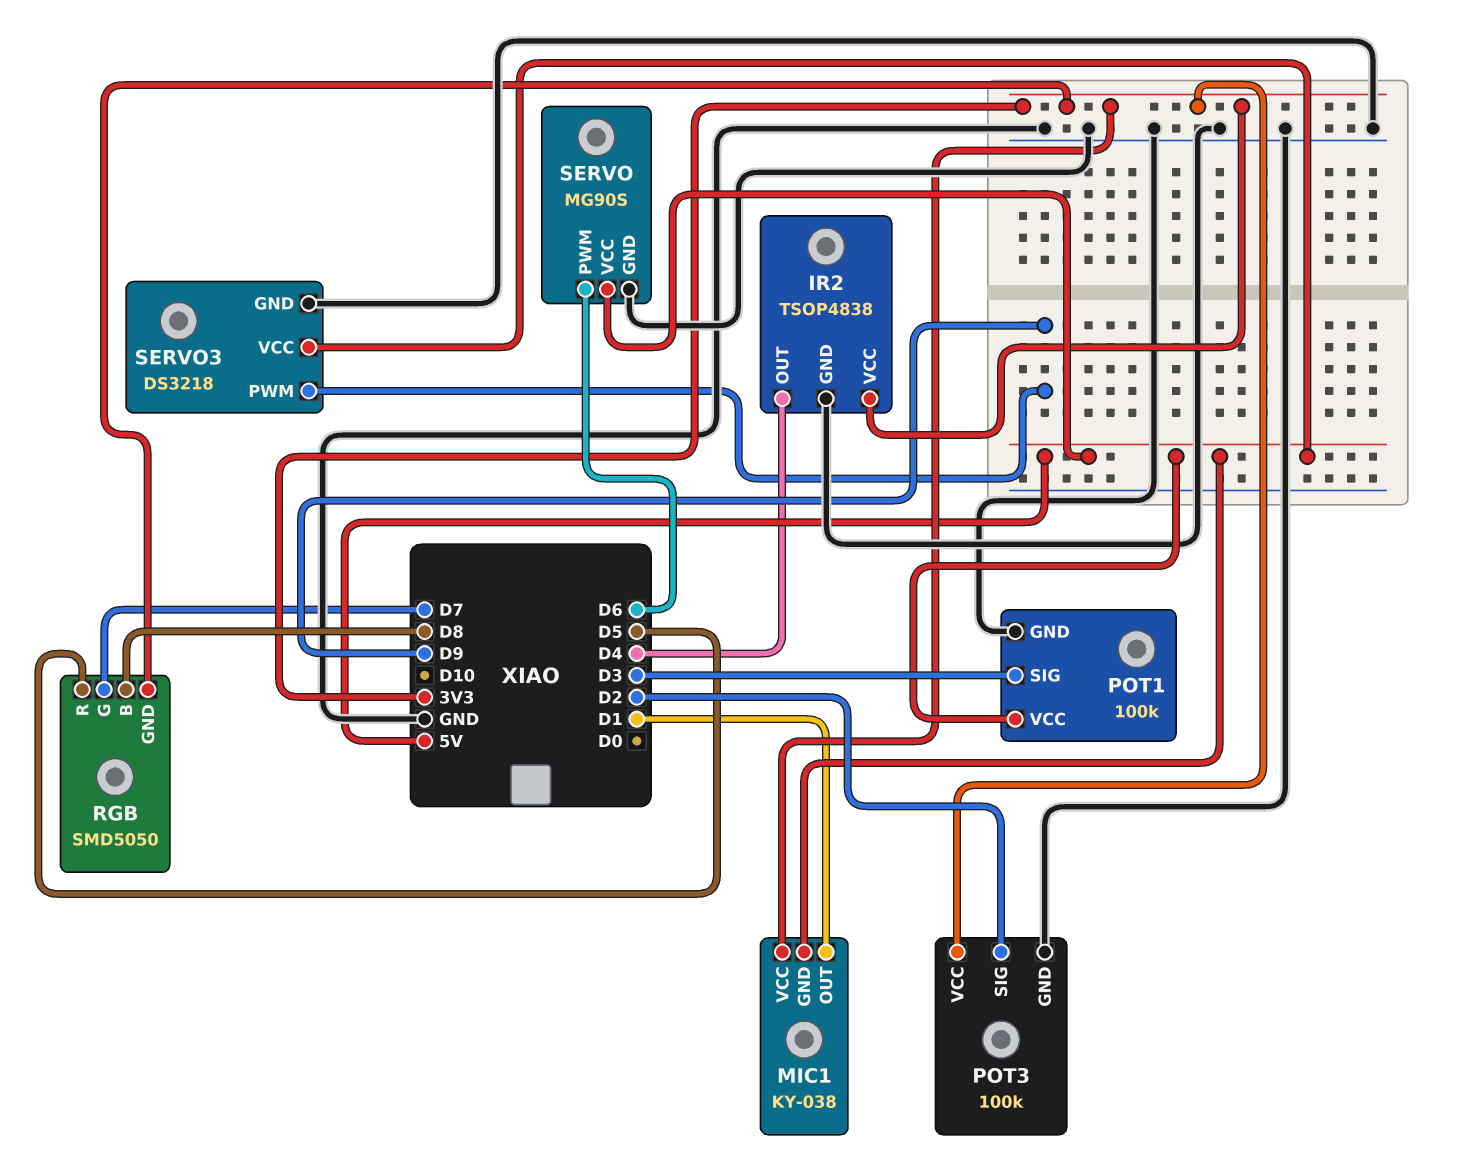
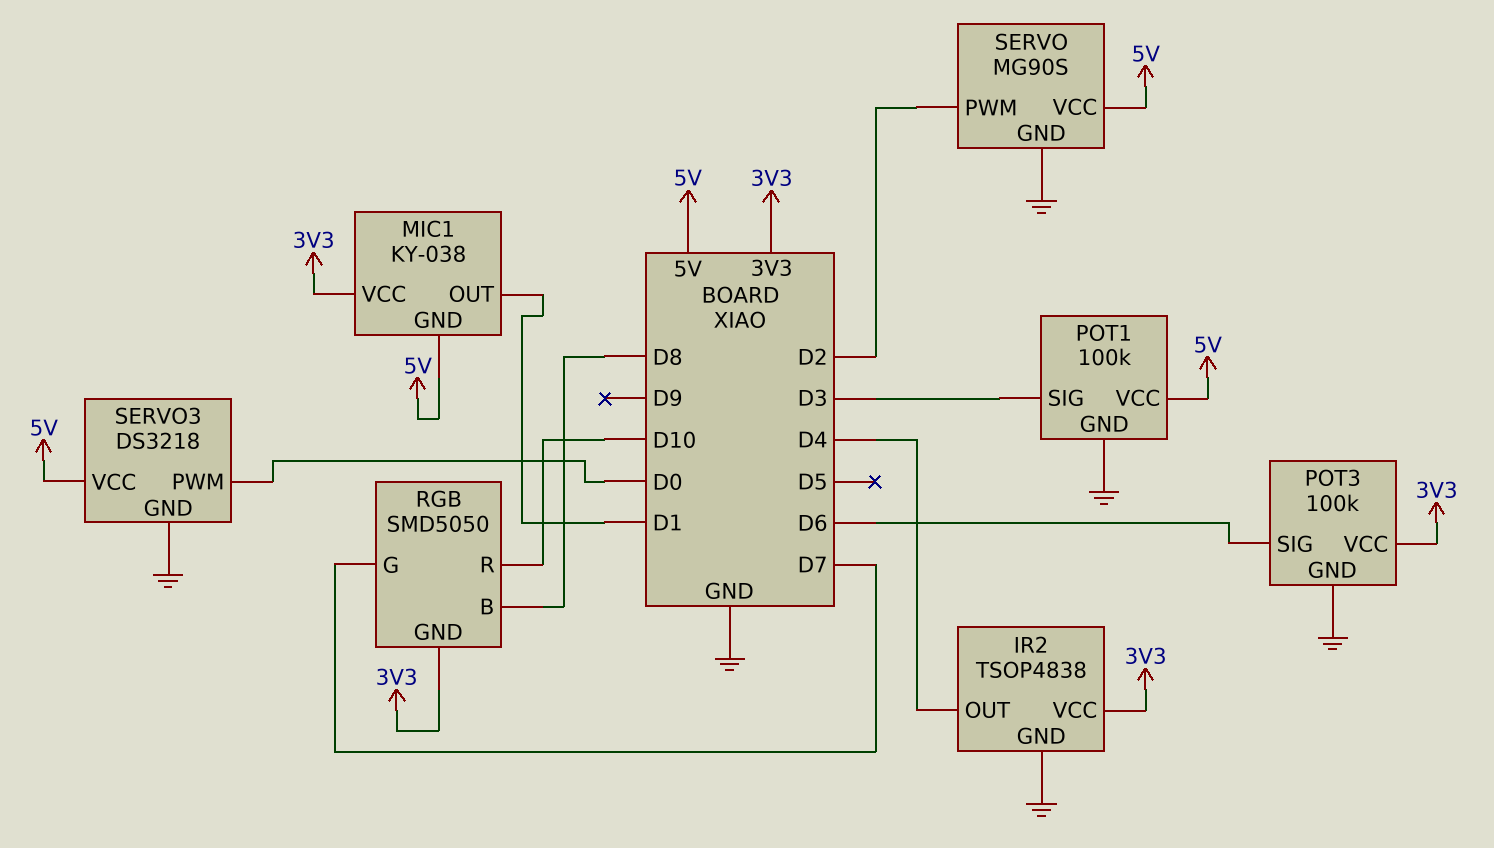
POT3 pin SIG: D2 -> D6
RGB pin R: D5 -> D10
SERVO pin PWM: D6 -> D2
SERVO3 pin PWM: D9 -> D0

